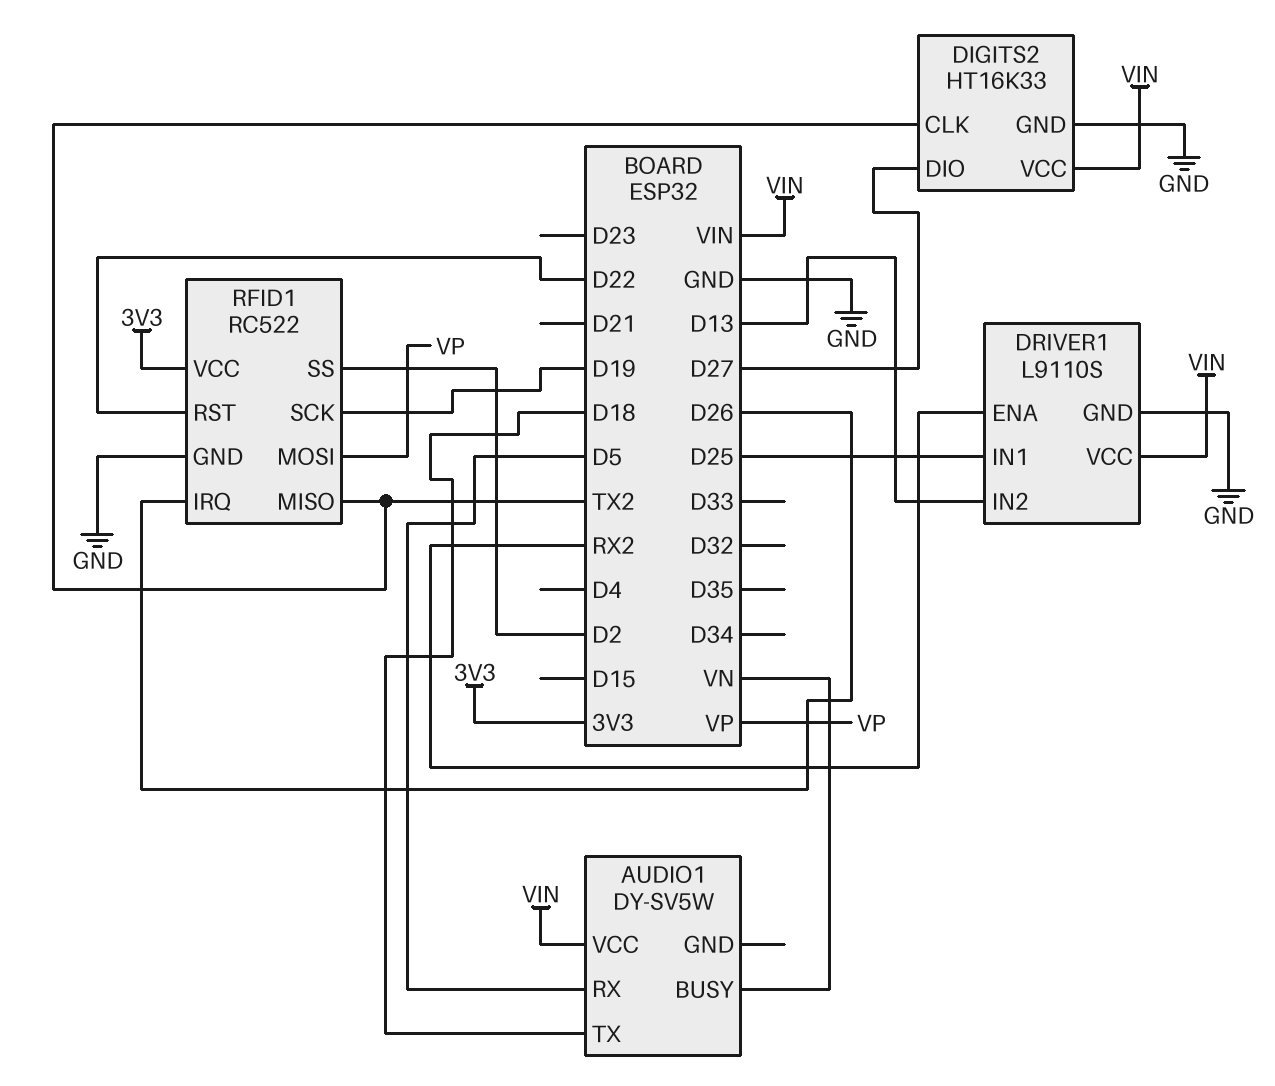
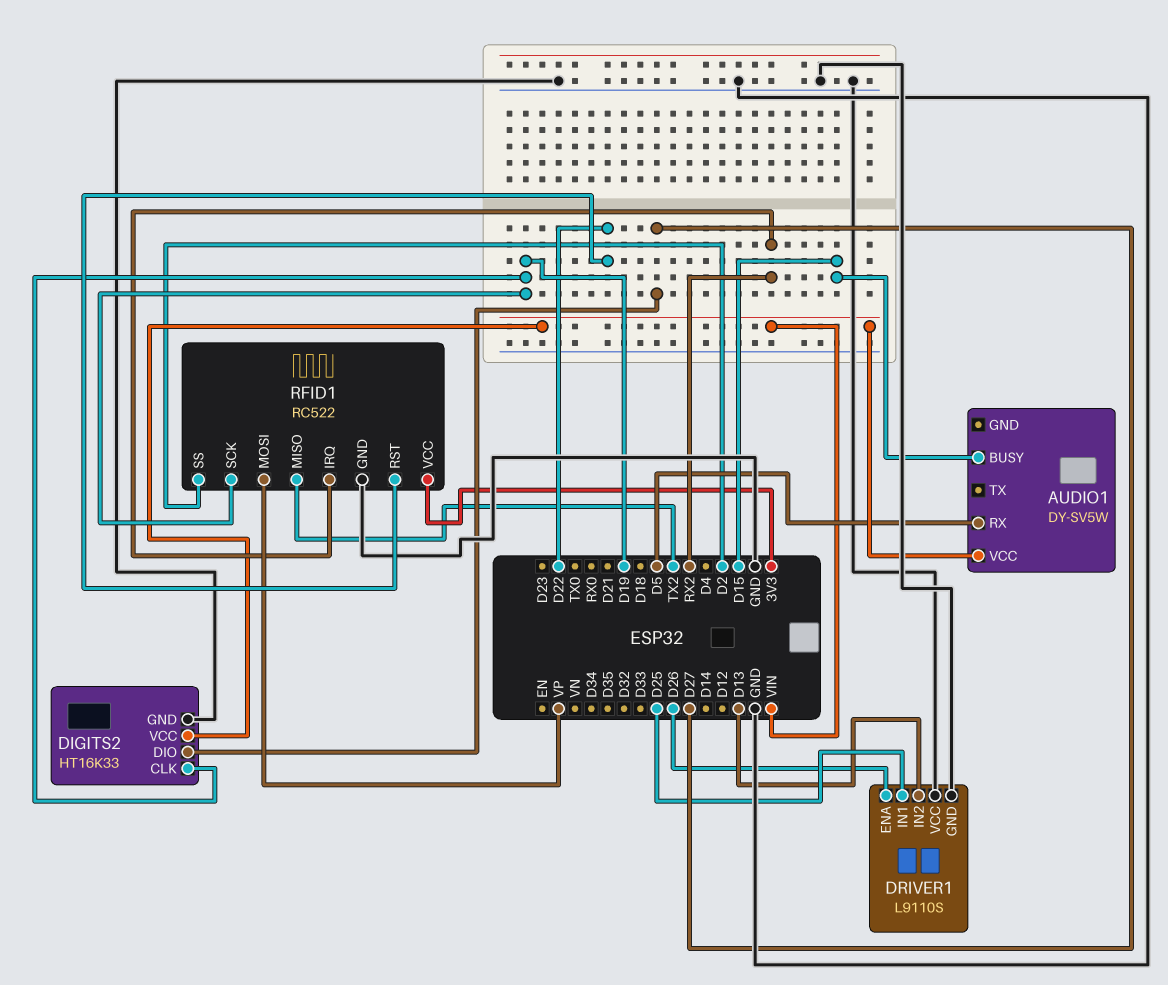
AUDIO1 pin BUSY: VN -> D15
AUDIO1 pin TX: D18 -> none
DIGITS2 pin CLK: TX2 -> D19
DRIVER1 pin ENA: RX2 -> D26
DRIVER1 pin VCC: VIN -> GND
RFID1 pin IRQ: D26 -> RX2

